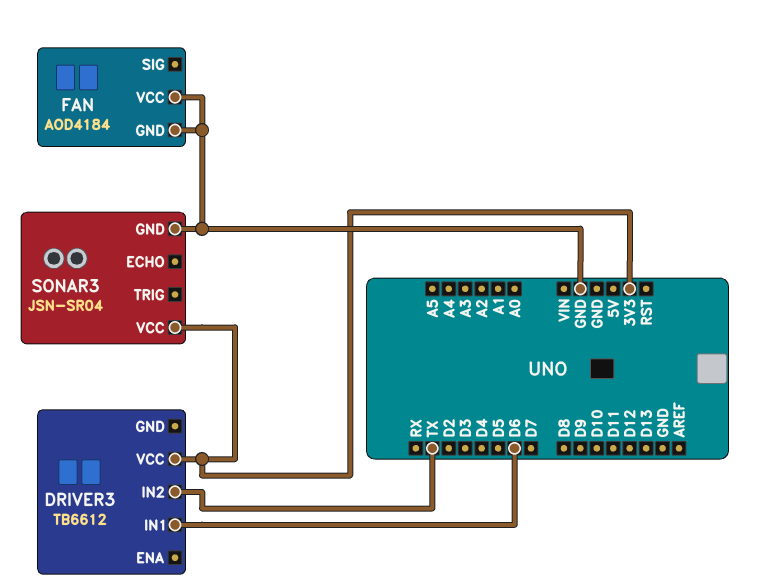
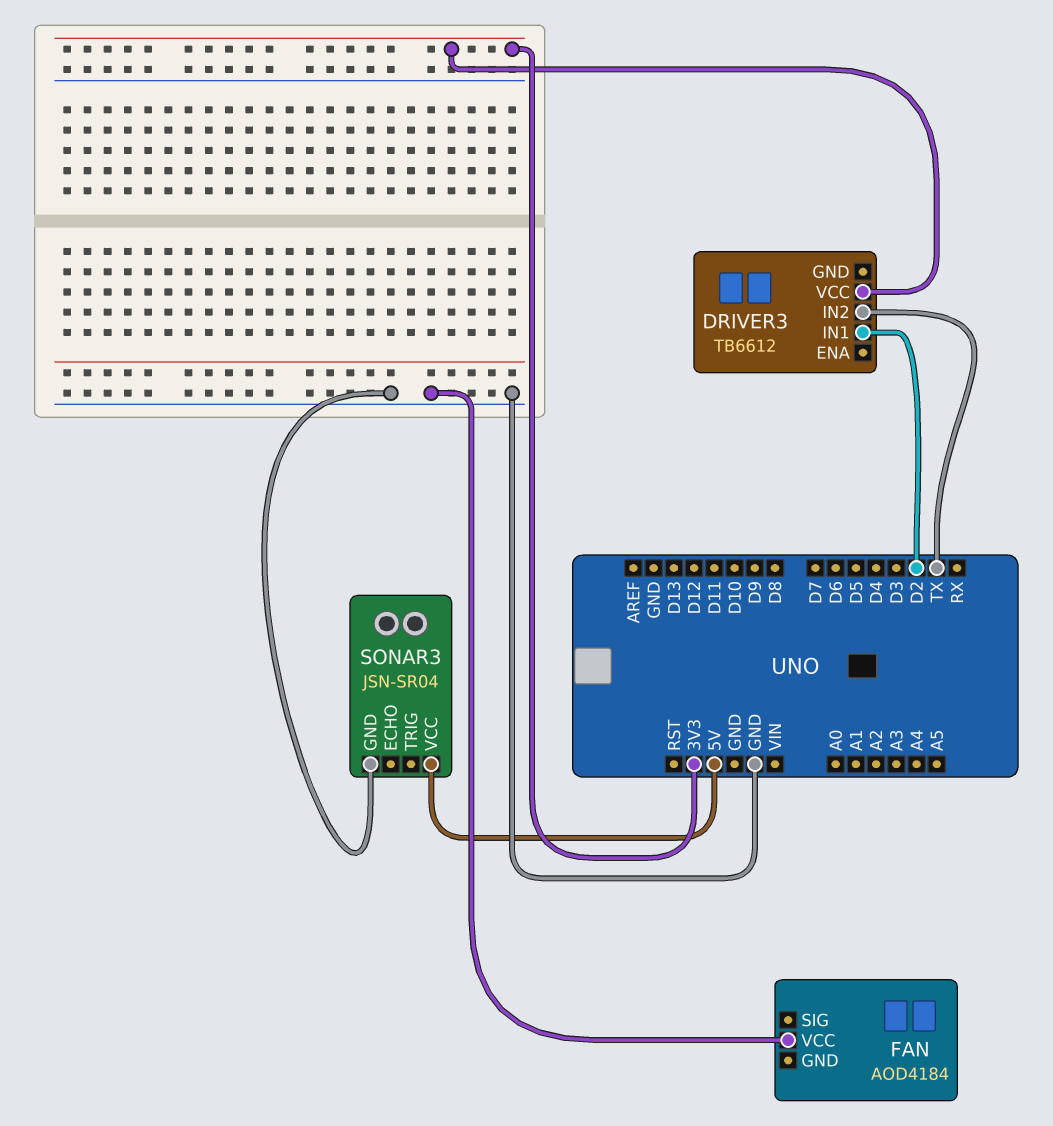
DRIVER3 pin IN1: D6 -> D2
FAN pin GND: GND -> none
SONAR3 pin VCC: 3V3 -> 5V

